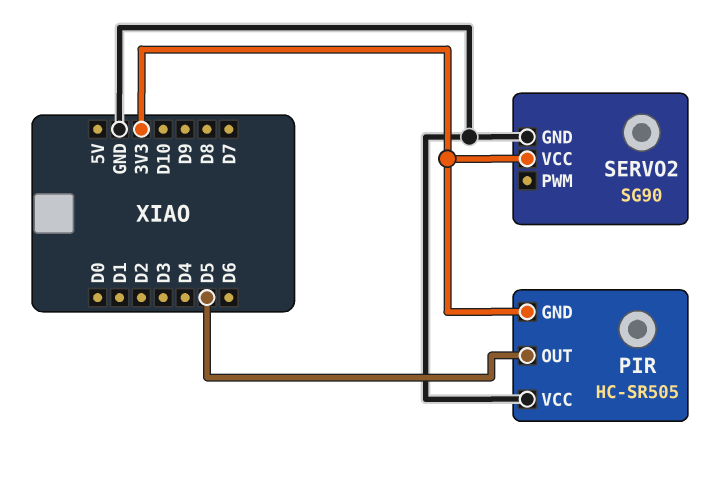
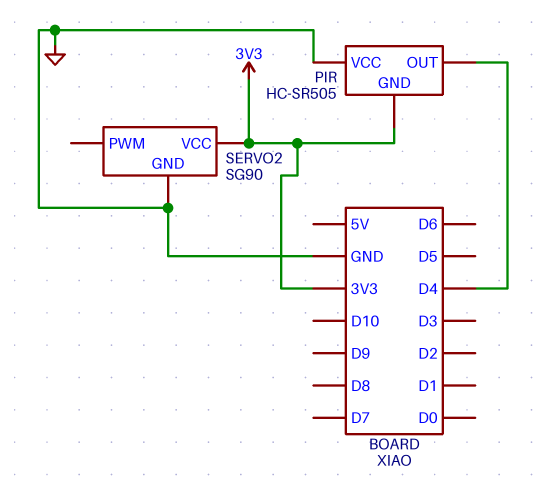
PIR pin OUT: D5 -> D4

